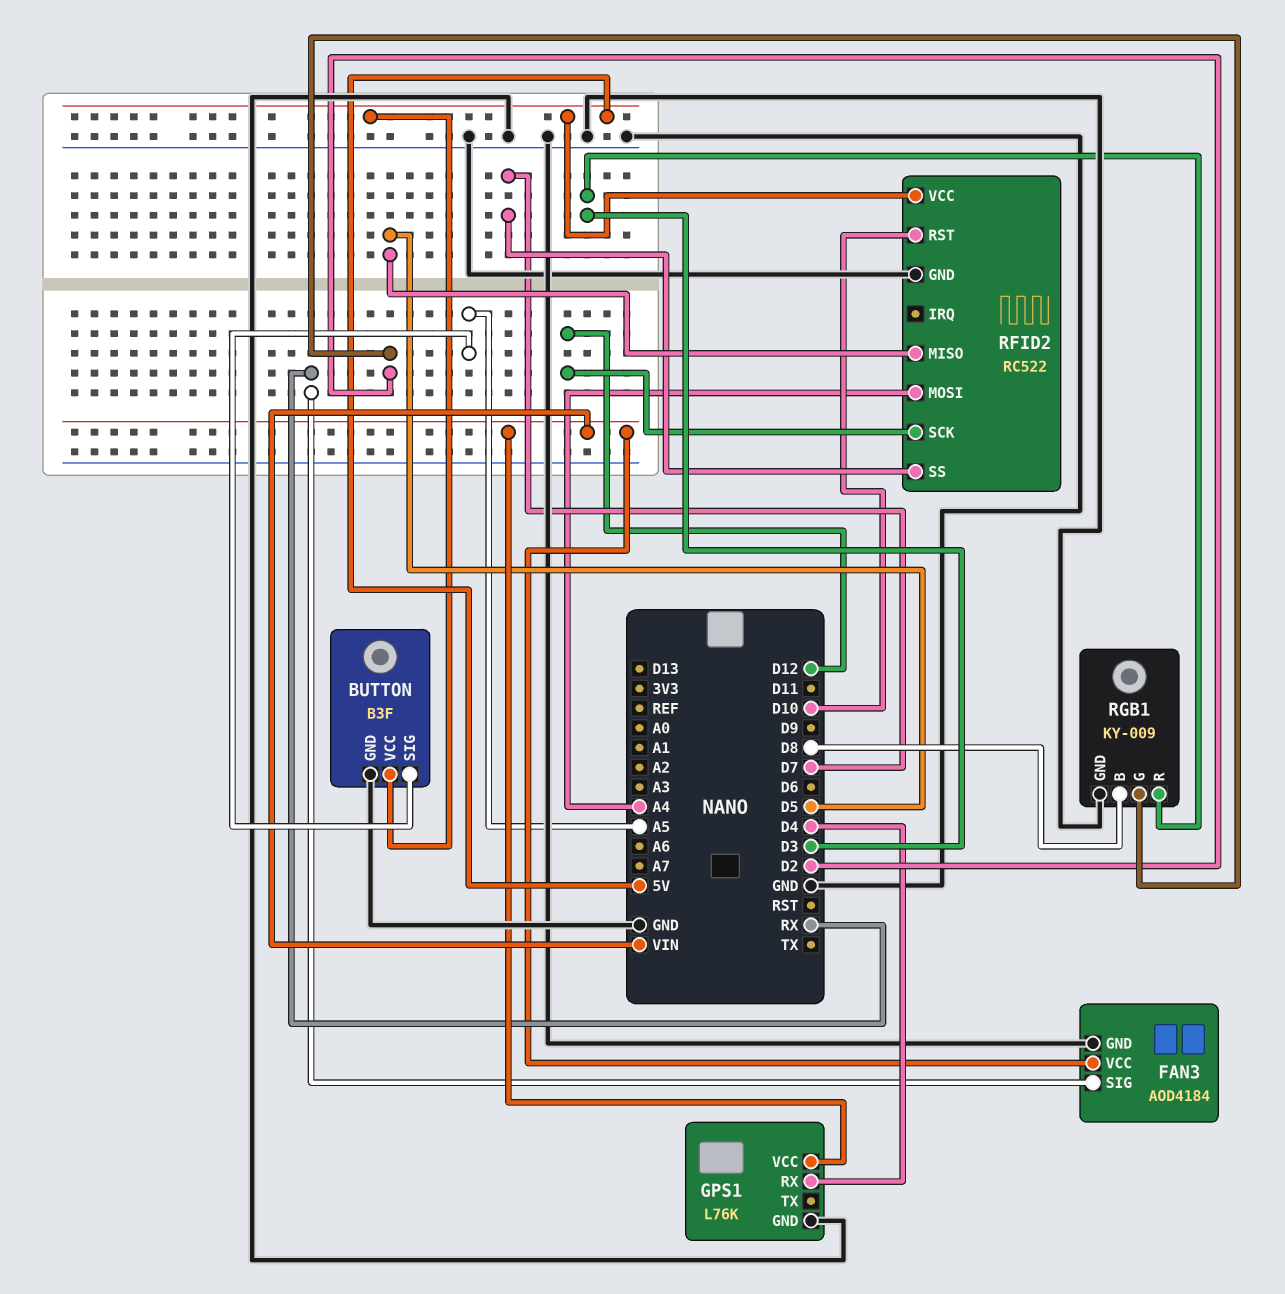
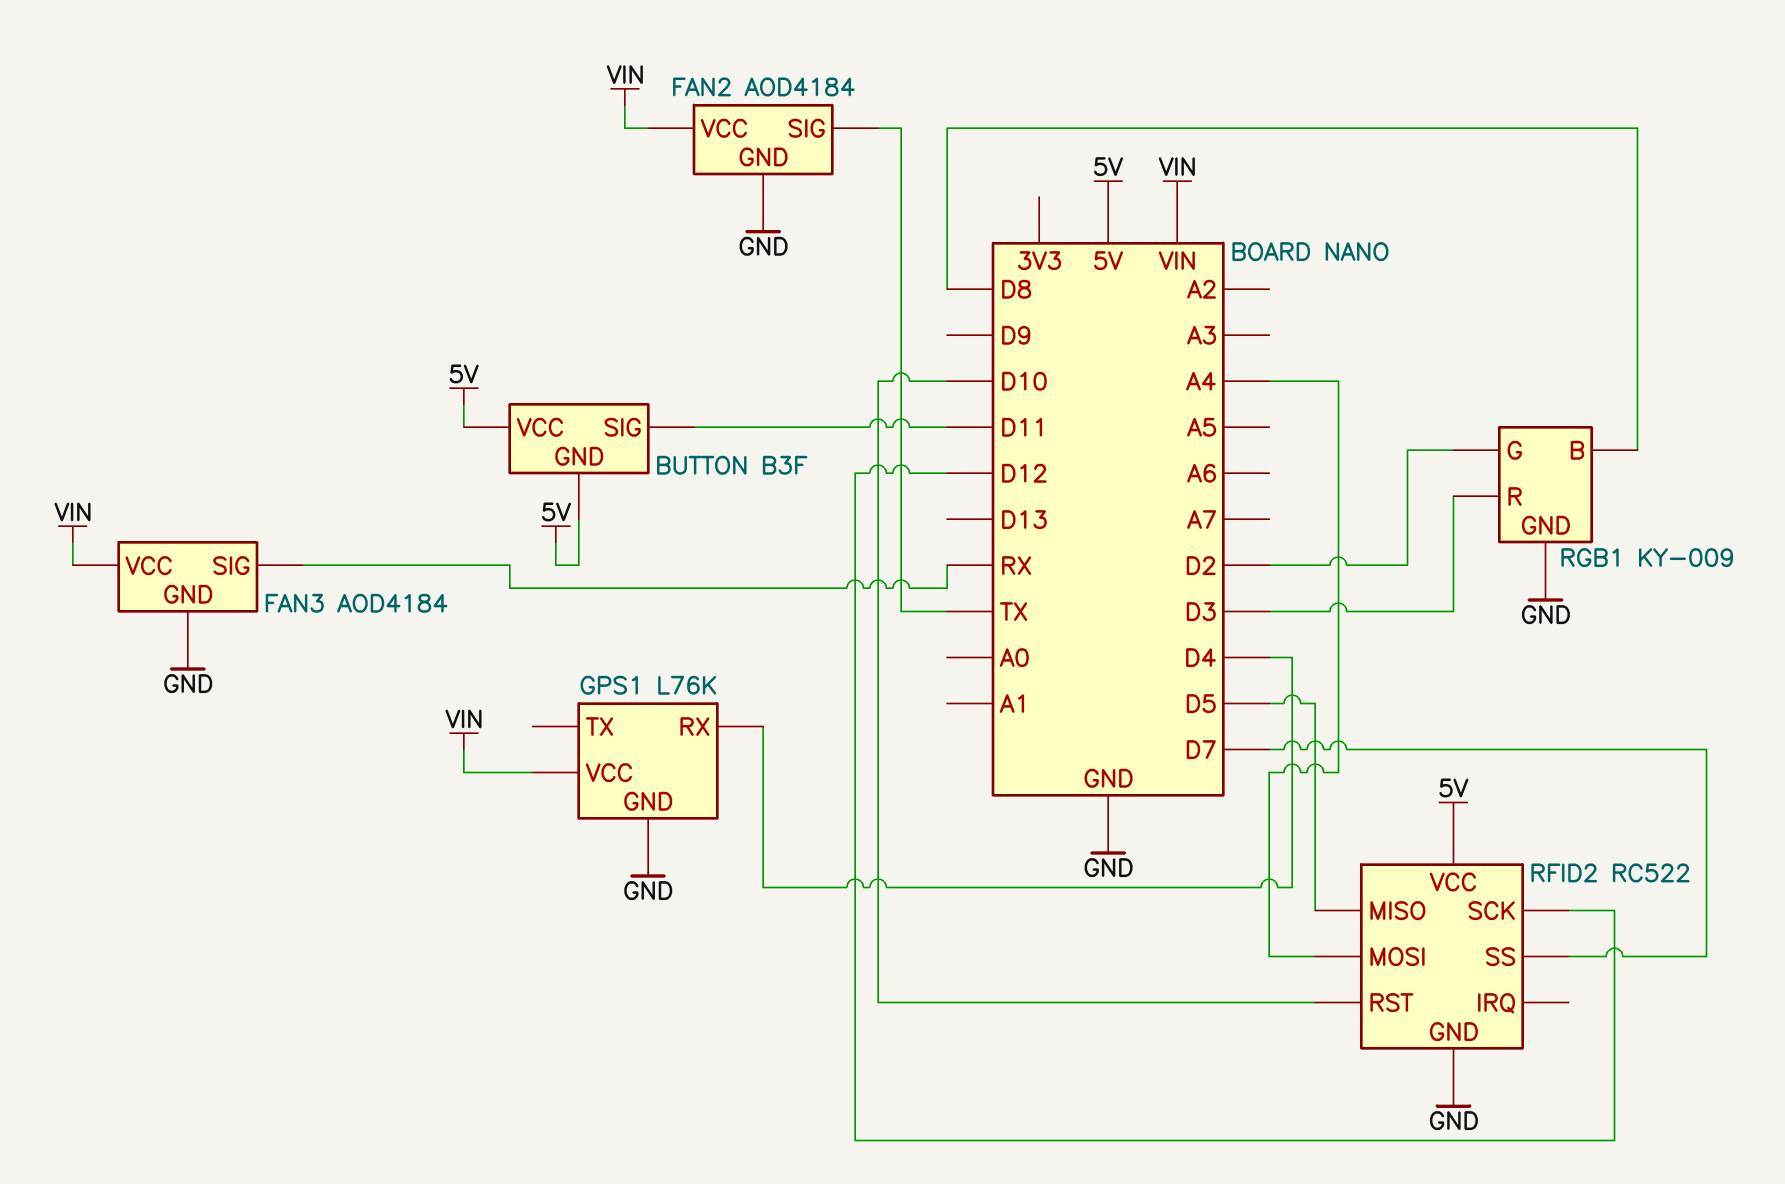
BUTTON pin GND: GND -> 5V
BUTTON pin SIG: A5 -> D11
FAN2: none -> AOD4184
FAN2 pin GND: none -> GND
FAN2 pin SIG: none -> TX
FAN2 pin VCC: none -> VIN

